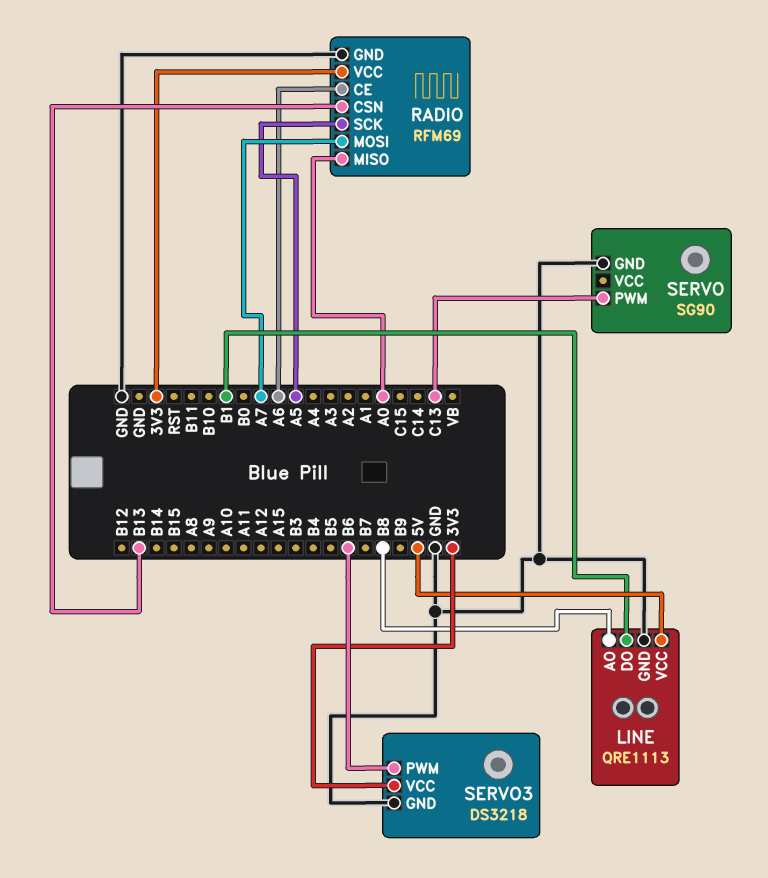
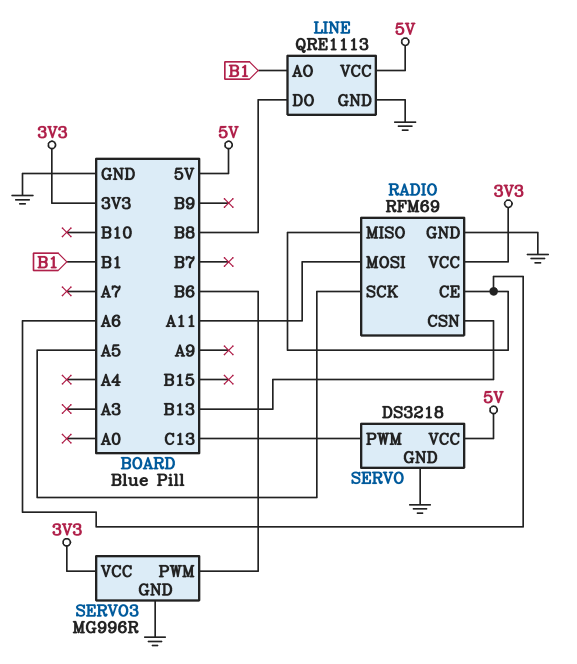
LINE pin AO: B8 -> B1
LINE pin DO: B1 -> B8
RADIO pin MISO: A0 -> A6
RADIO pin MOSI: A7 -> A11
SERVO: SG90 -> DS3218
SERVO pin VCC: none -> 5V
SERVO3: DS3218 -> MG996R

